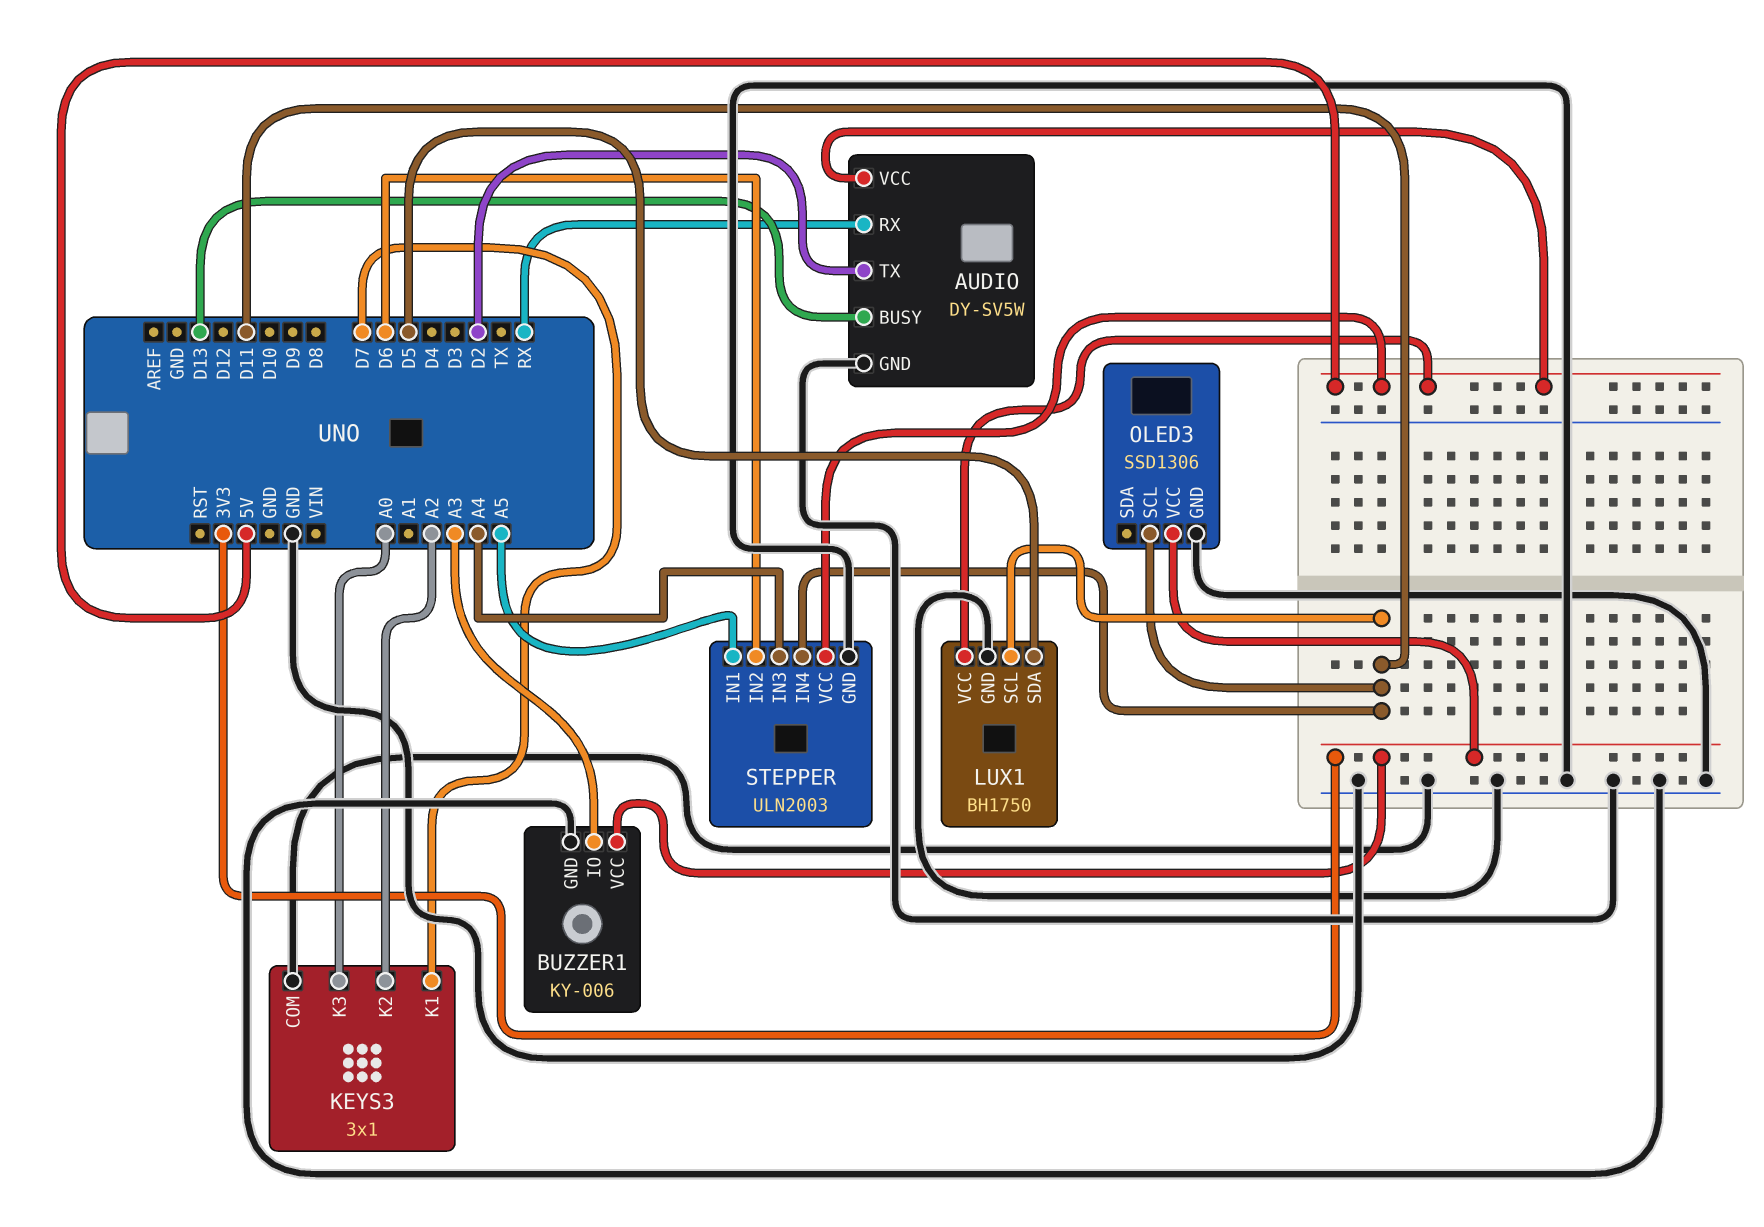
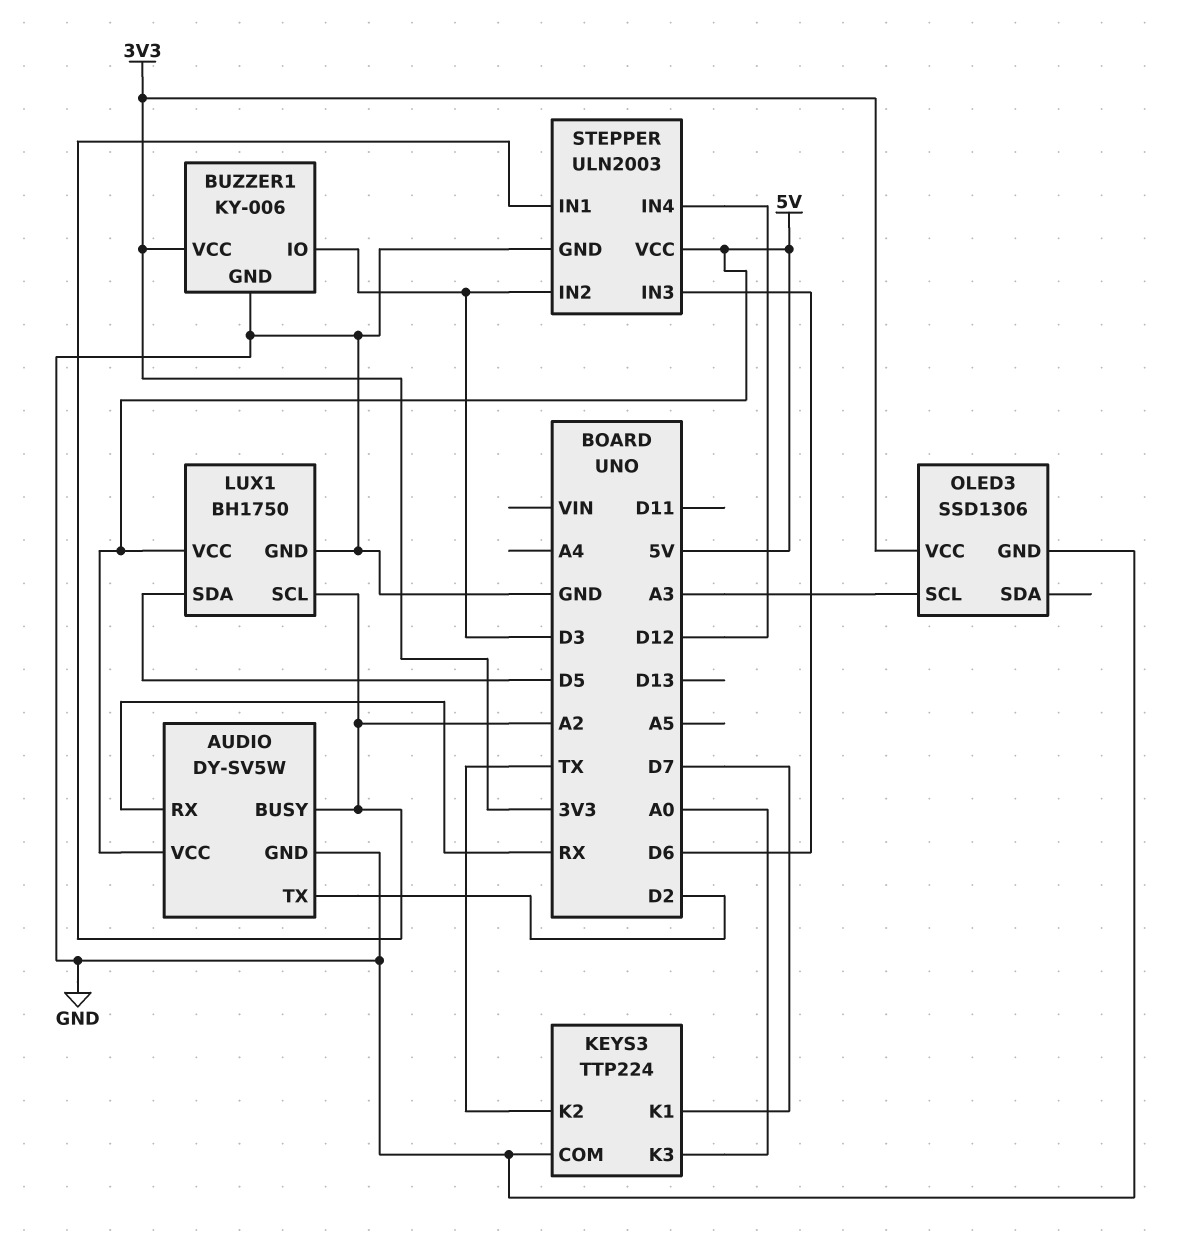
AUDIO pin BUSY: D13 -> A2
BUZZER1 pin IO: A3 -> D3
KEYS3: 3x1 -> TTP224
KEYS3 pin K2: A2 -> TX
LUX1 pin SCL: D11 -> A2
OLED3 pin SCL: D11 -> A3
STEPPER pin IN1: A5 -> A2
STEPPER pin IN2: D6 -> D3
STEPPER pin IN3: A4 -> D6
STEPPER pin IN4: D11 -> D12

